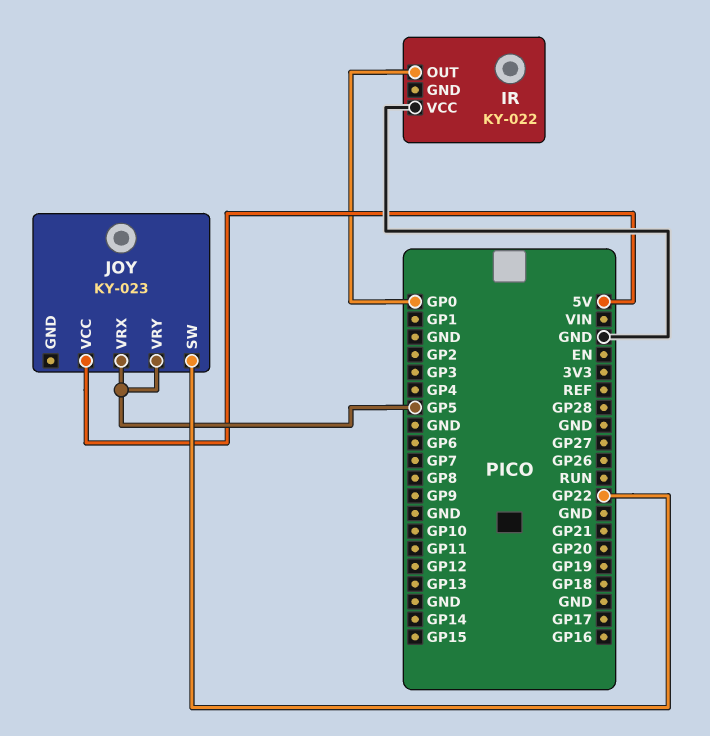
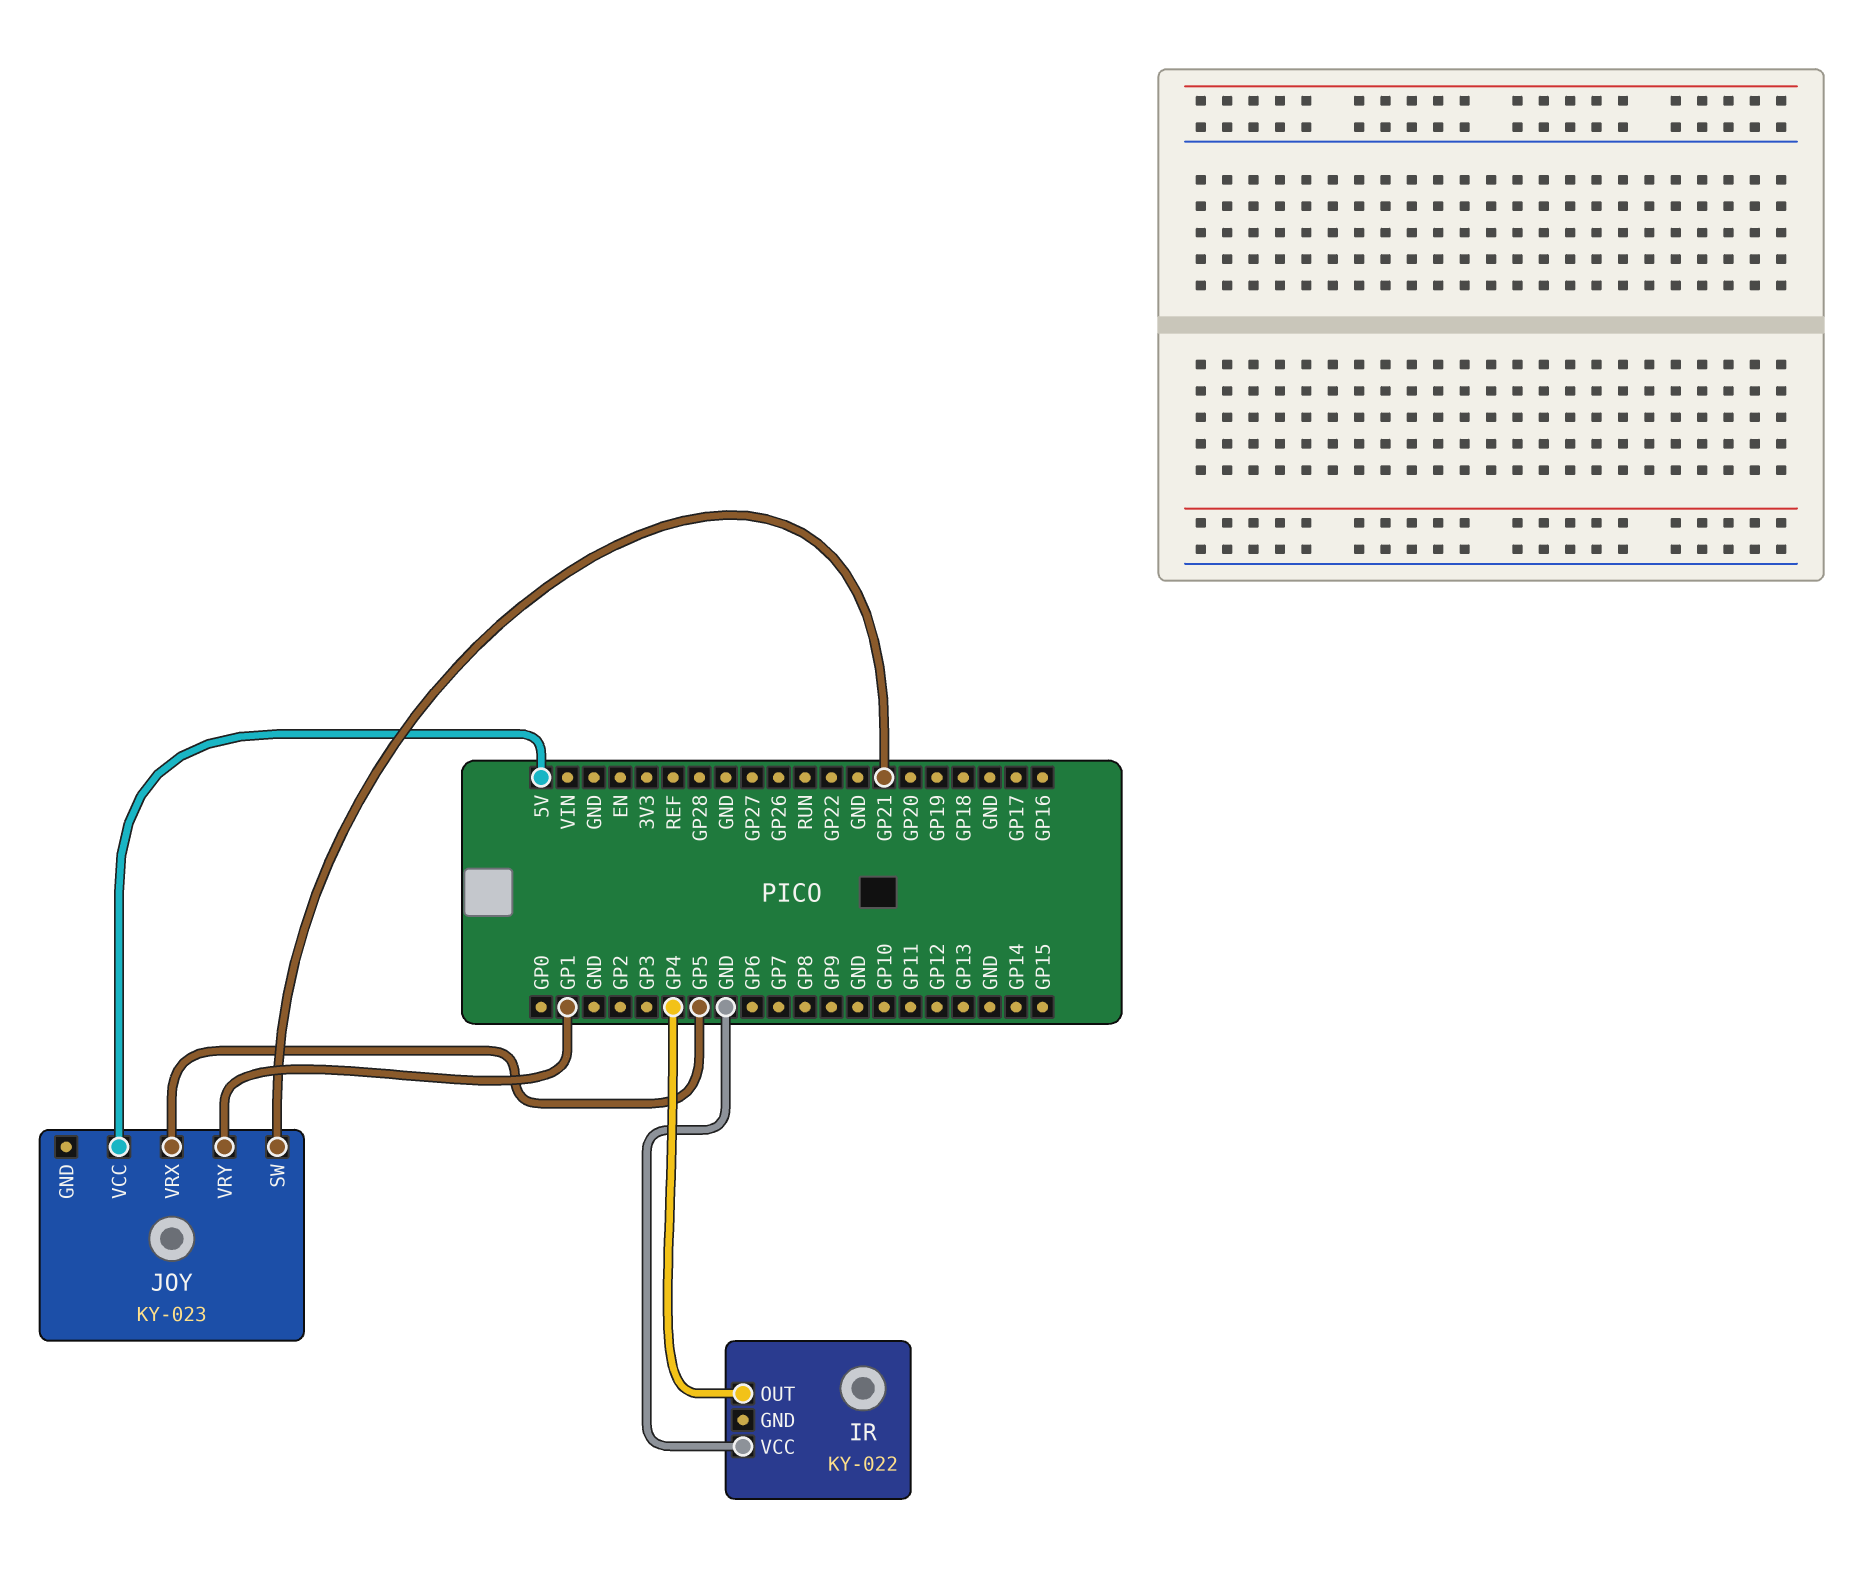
IR pin OUT: GP0 -> GP4
JOY pin SW: GP22 -> GP21
JOY pin VRY: GP5 -> GP1

